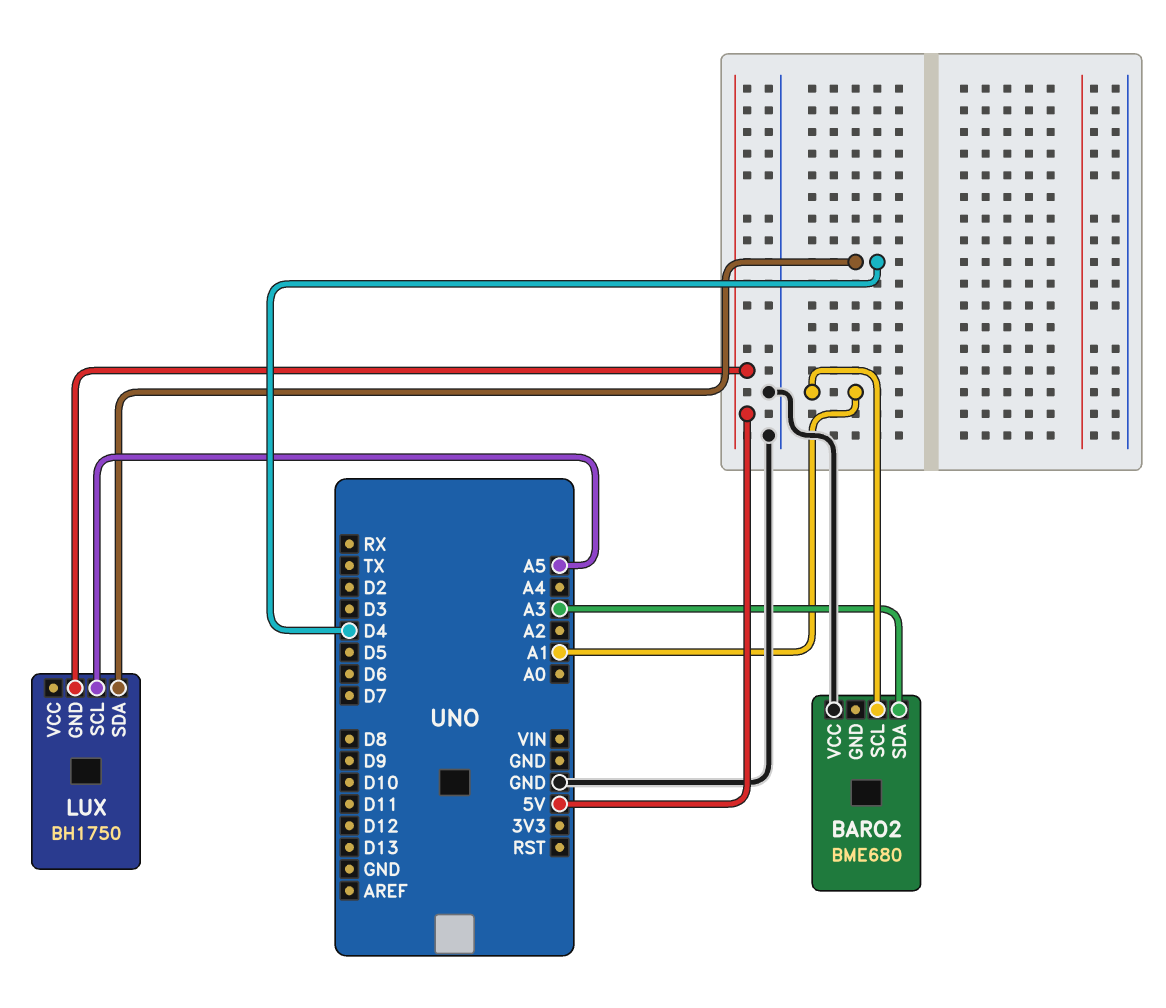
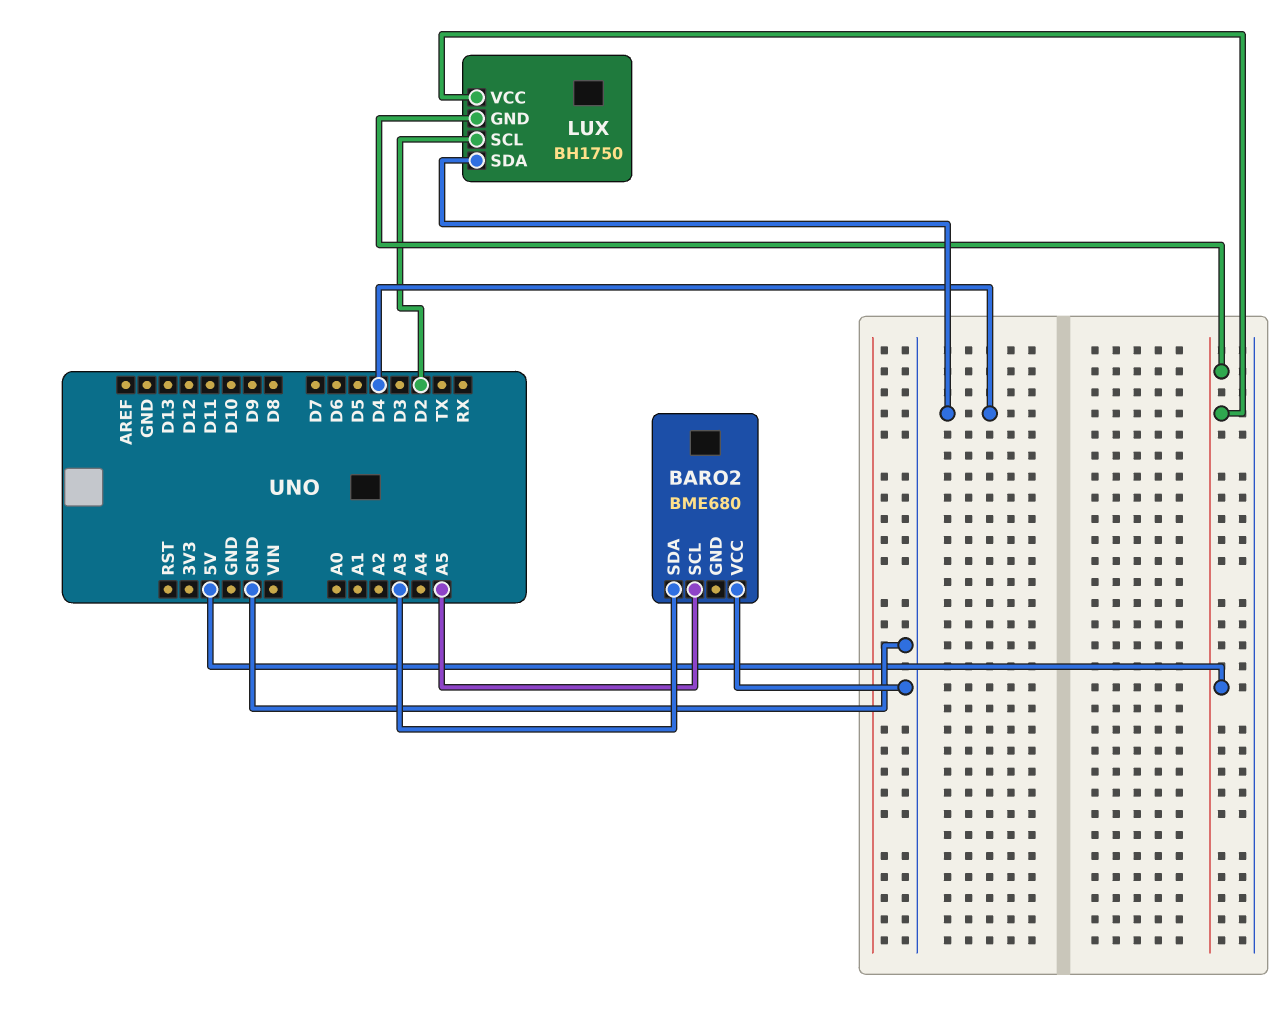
BARO2 pin SCL: A1 -> A5
LUX pin SCL: A5 -> D2
LUX pin VCC: none -> 5V

